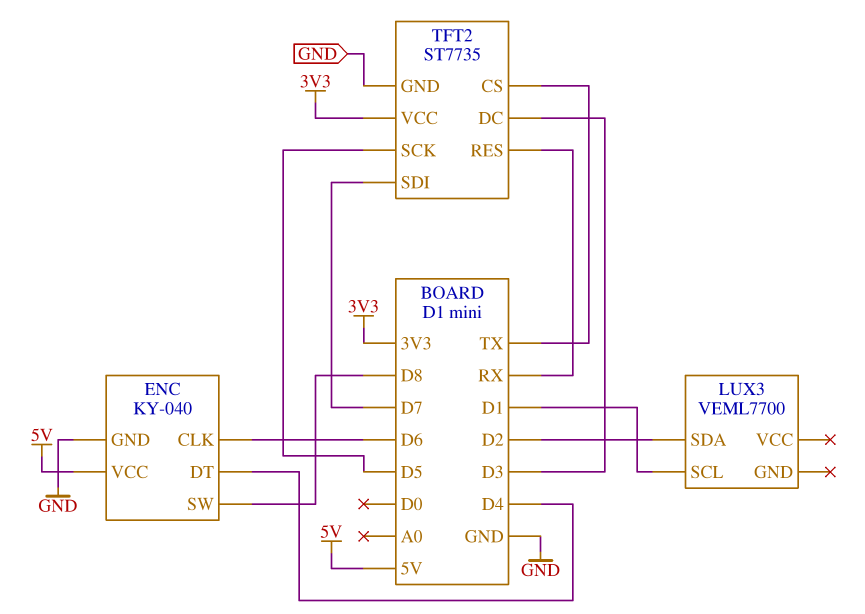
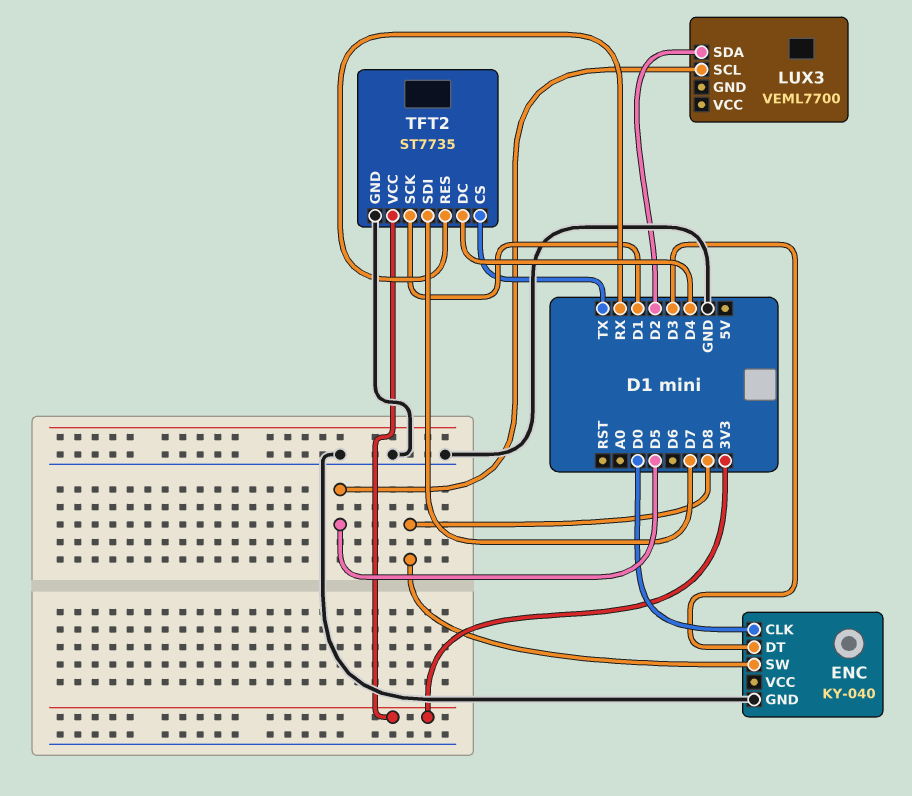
ENC pin CLK: D6 -> D0
ENC pin DT: D4 -> D3
ENC pin VCC: 5V -> none
LUX3 pin SCL: D1 -> D5
TFT2 pin DC: D3 -> D4
TFT2 pin SCK: D5 -> D1

